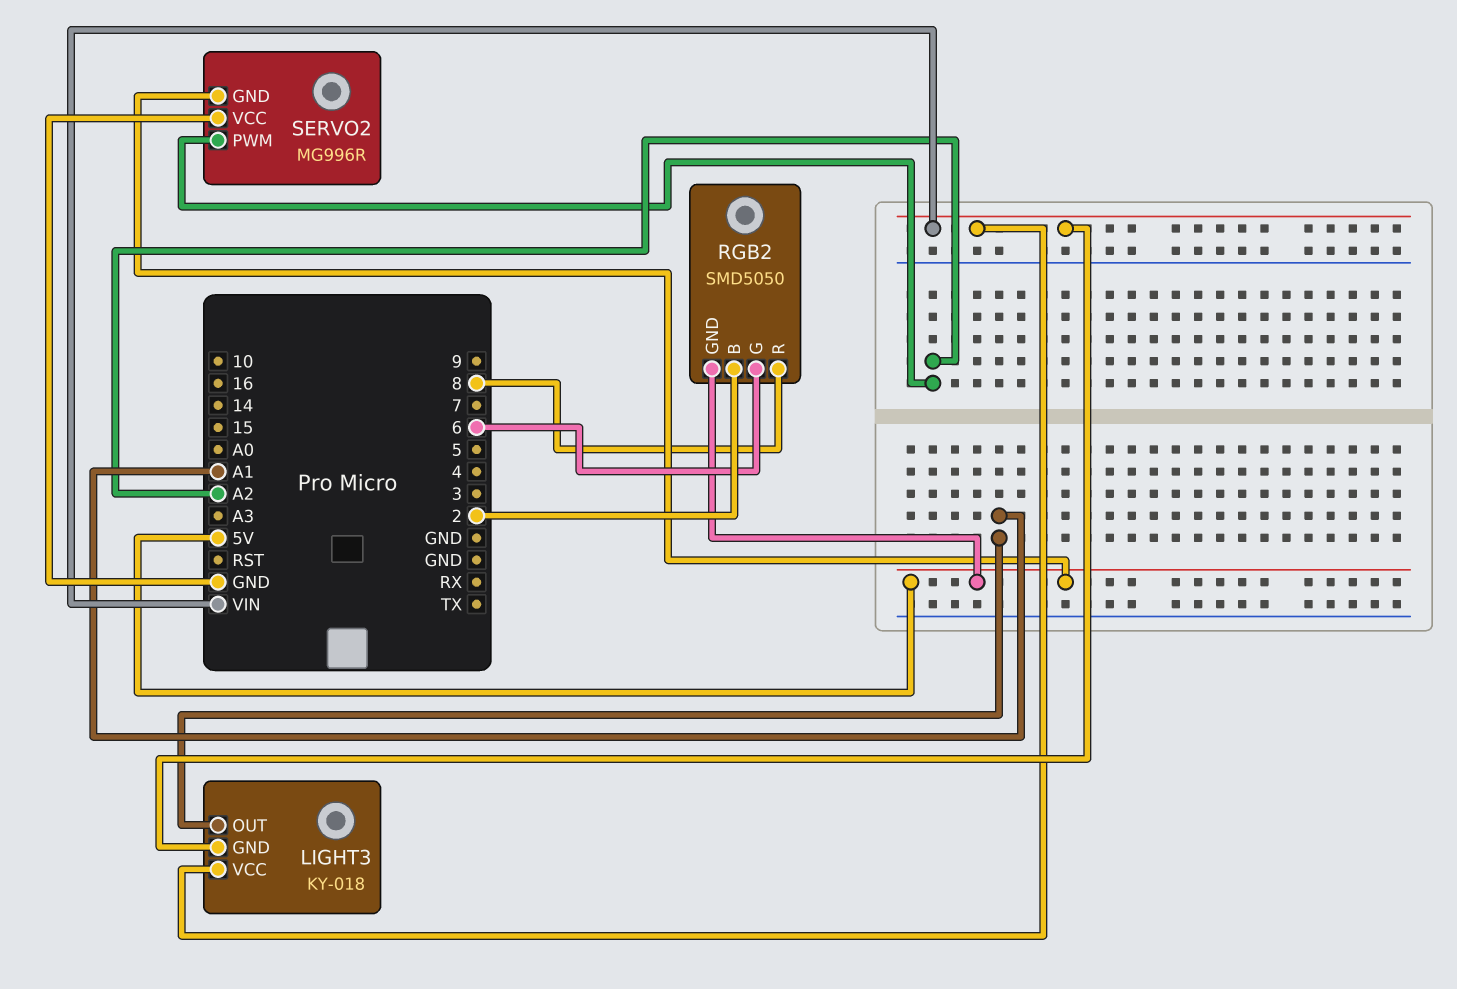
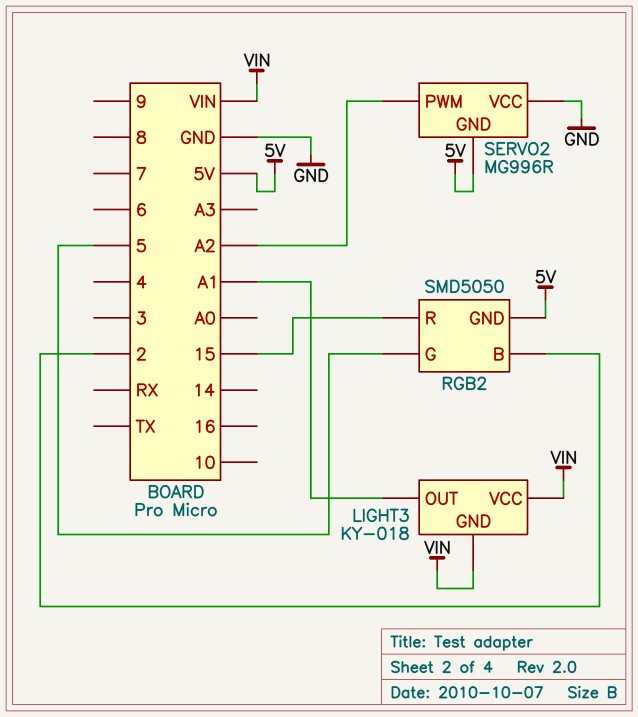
RGB2 pin G: 6 -> 5
RGB2 pin R: 8 -> 15

